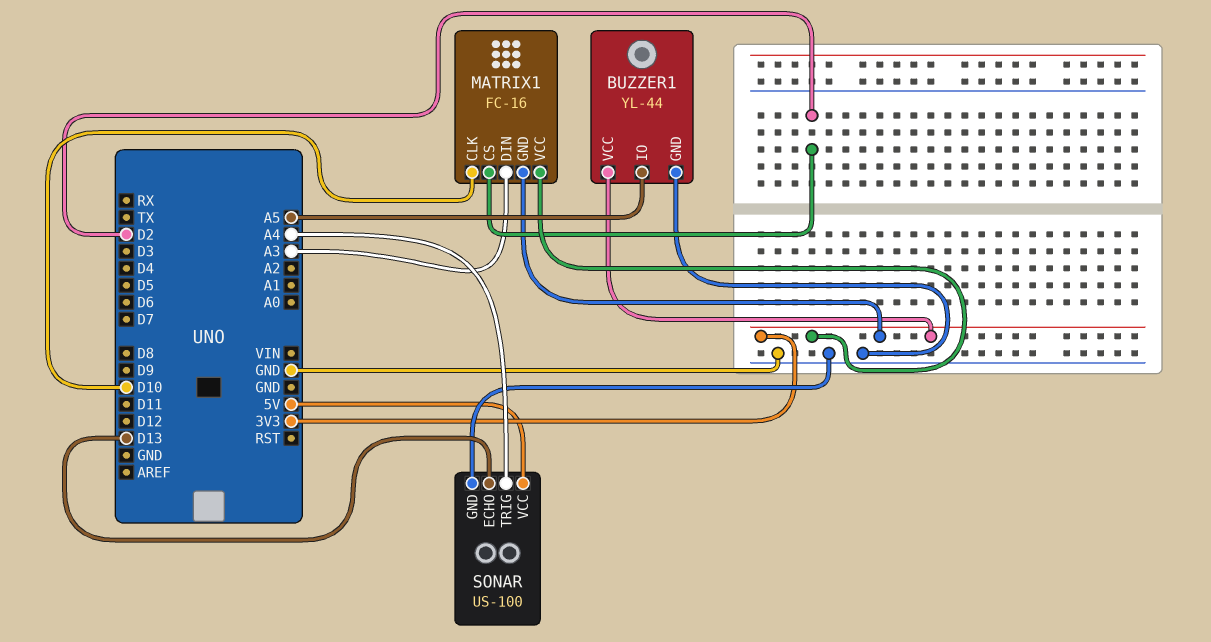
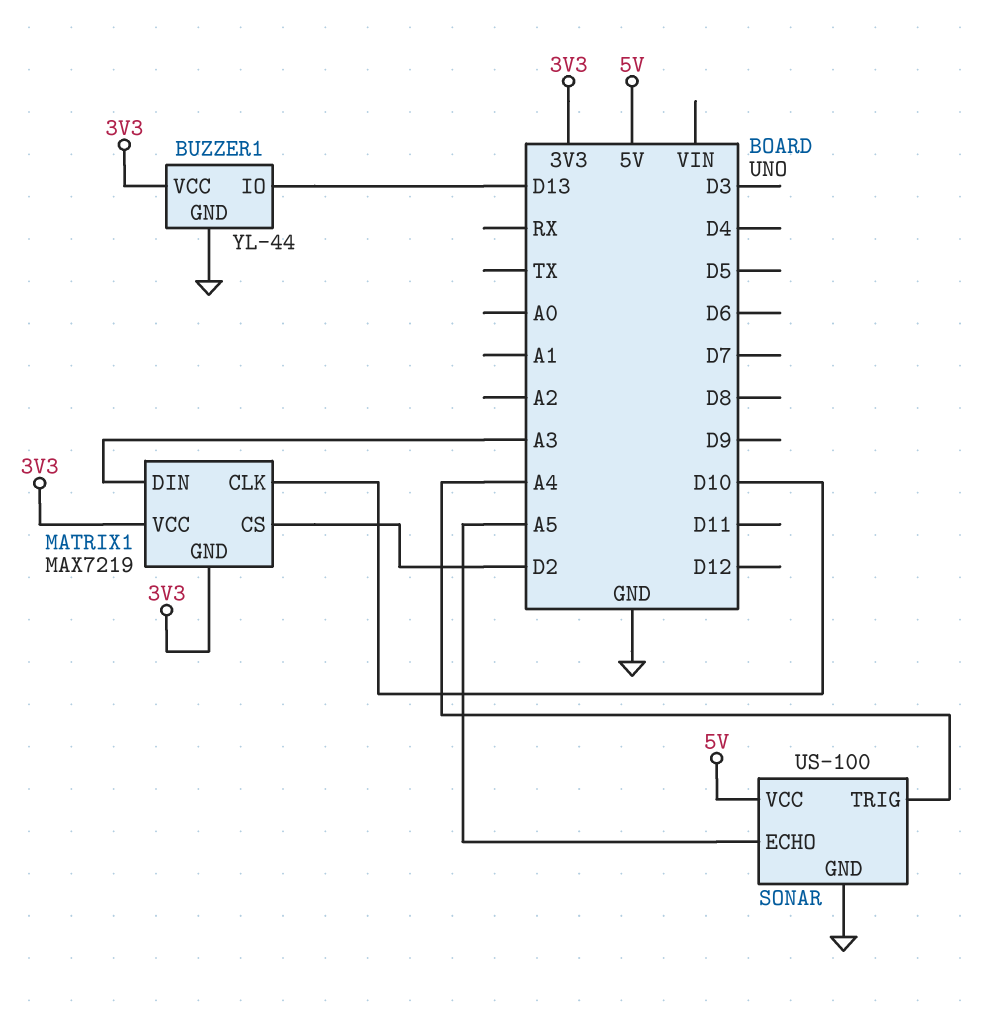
BUZZER1 pin IO: A5 -> D13
MATRIX1: FC-16 -> MAX7219
SONAR pin ECHO: D13 -> A5

